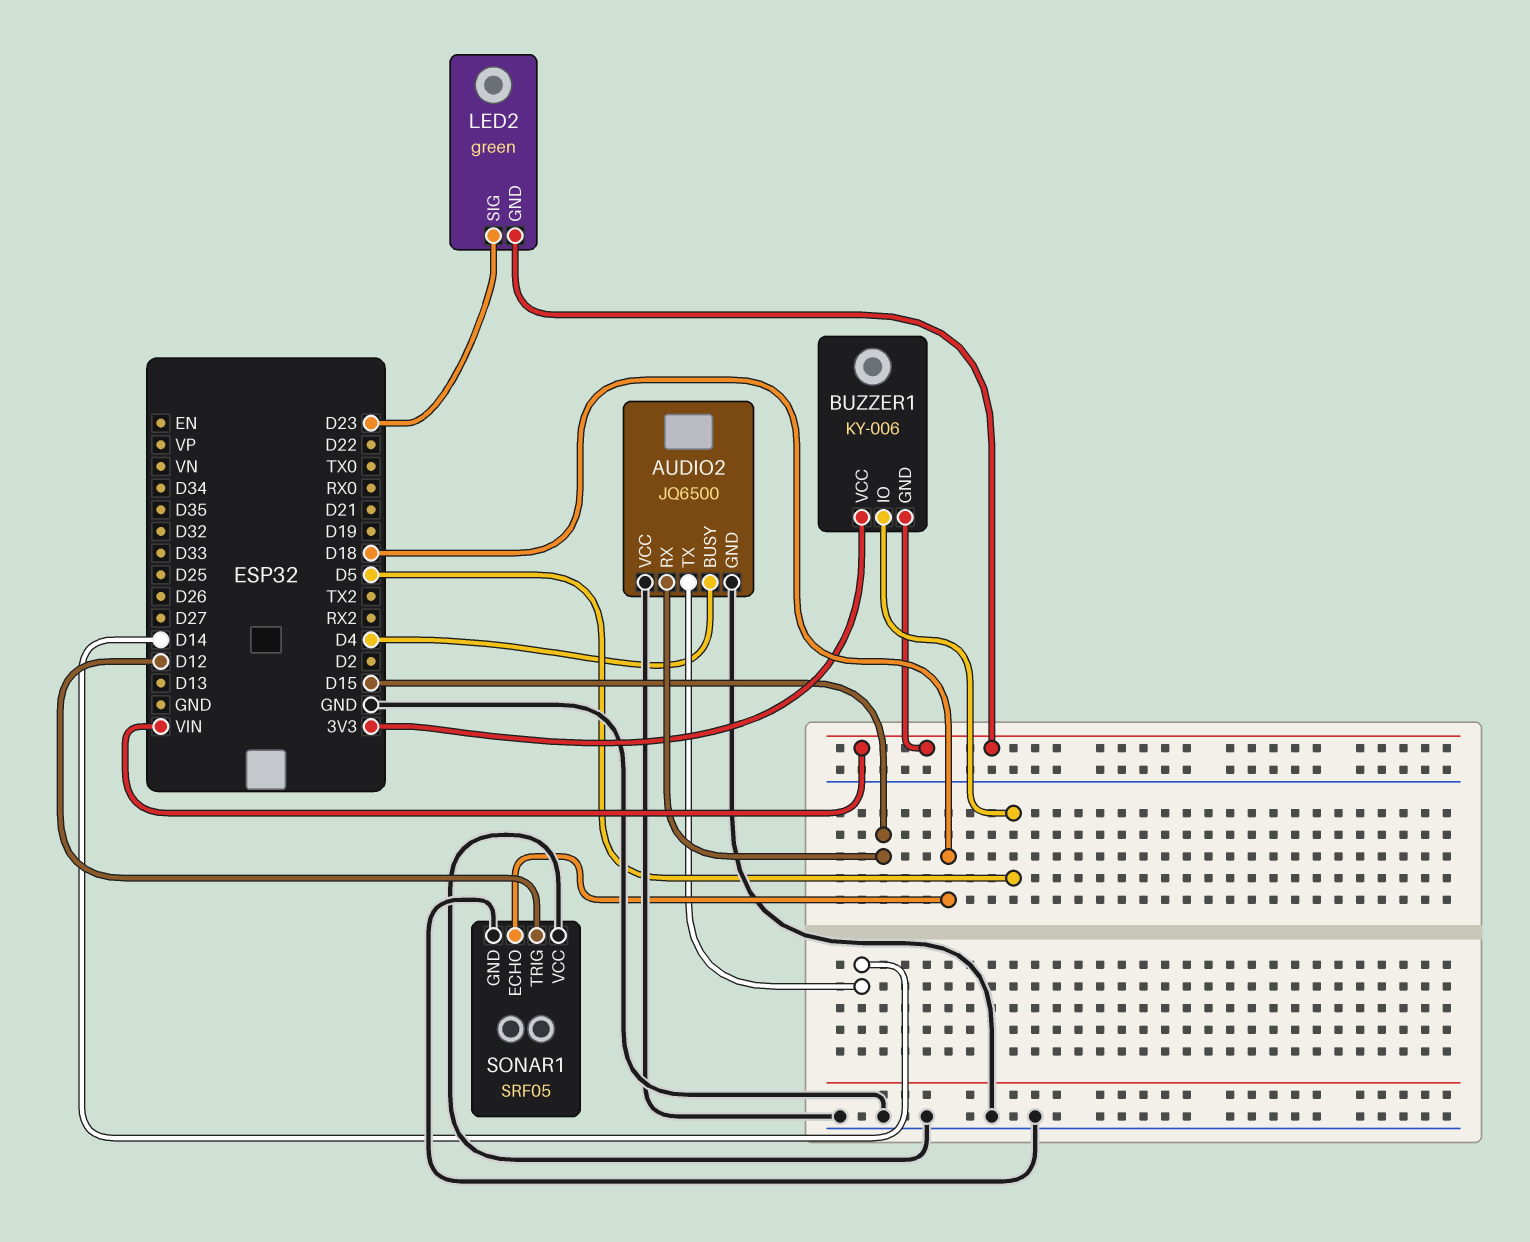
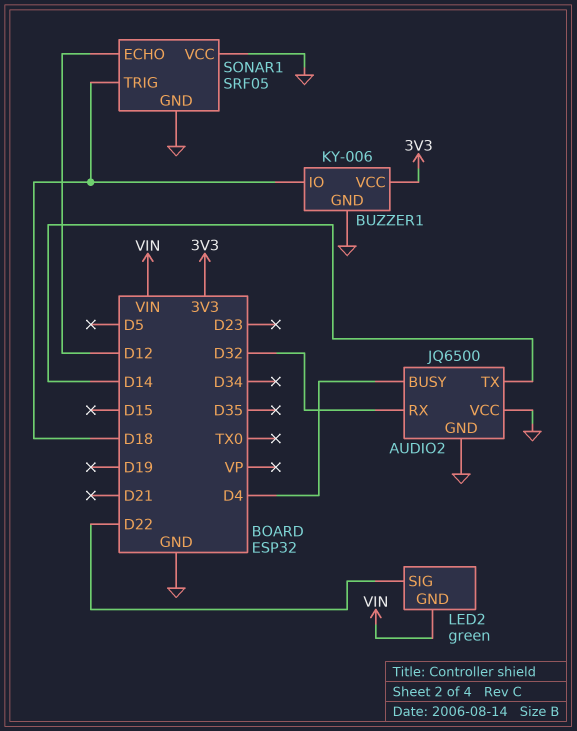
AUDIO2 pin RX: D15 -> D32
BUZZER1 pin GND: VIN -> GND
BUZZER1 pin IO: D5 -> D18
LED2 pin SIG: D23 -> D22
SONAR1 pin ECHO: D18 -> D12
SONAR1 pin TRIG: D12 -> D18

